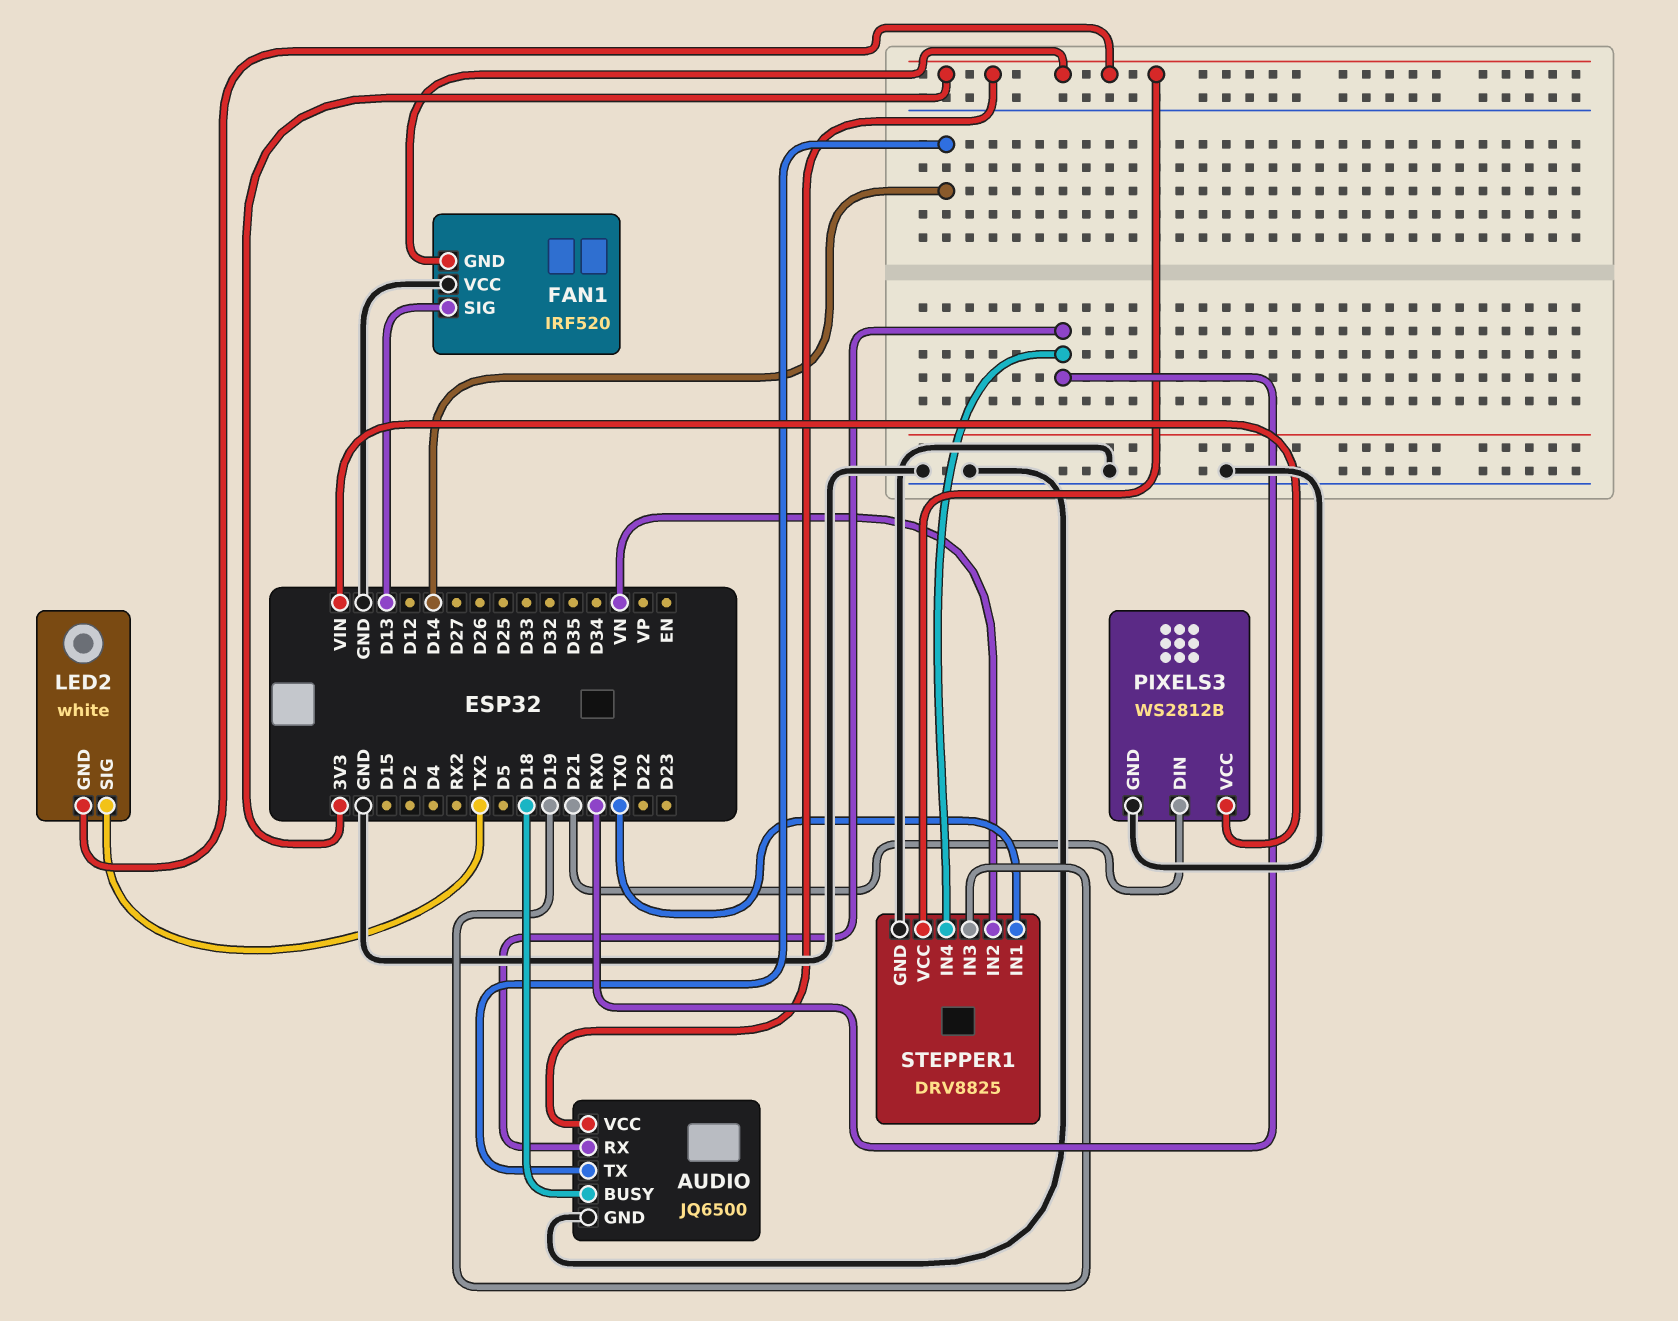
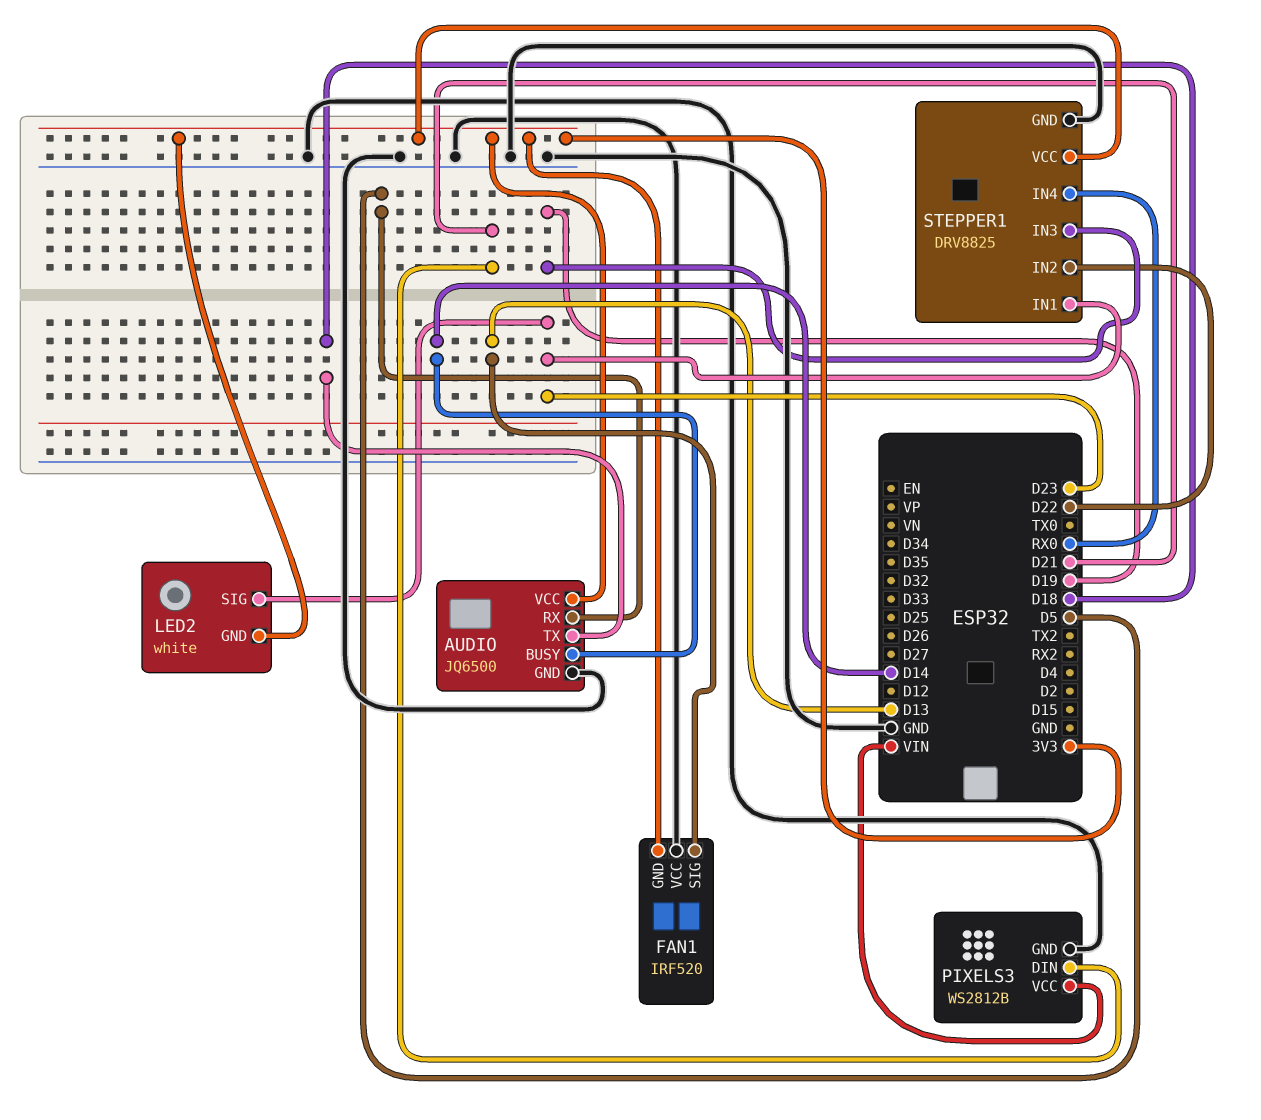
AUDIO pin BUSY: D18 -> D14
AUDIO pin RX: RX0 -> D5
AUDIO pin TX: D14 -> D18
LED2 pin SIG: TX2 -> D23
STEPPER1 pin IN1: TX0 -> D23
STEPPER1 pin IN2: VN -> D22

